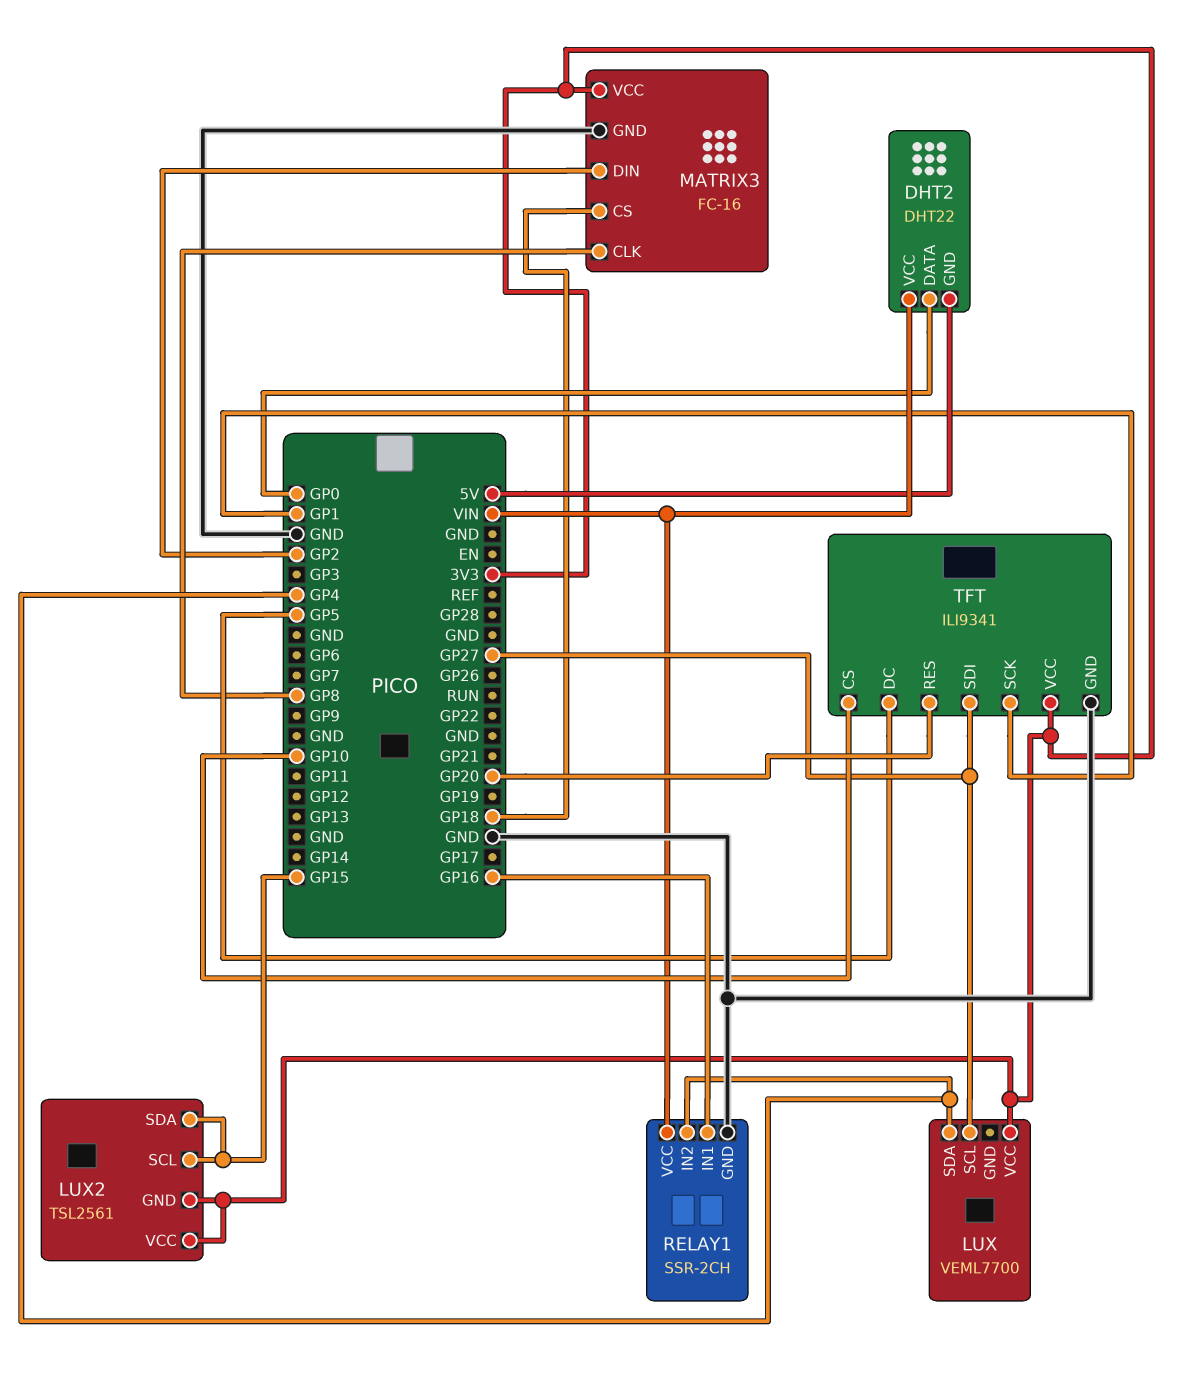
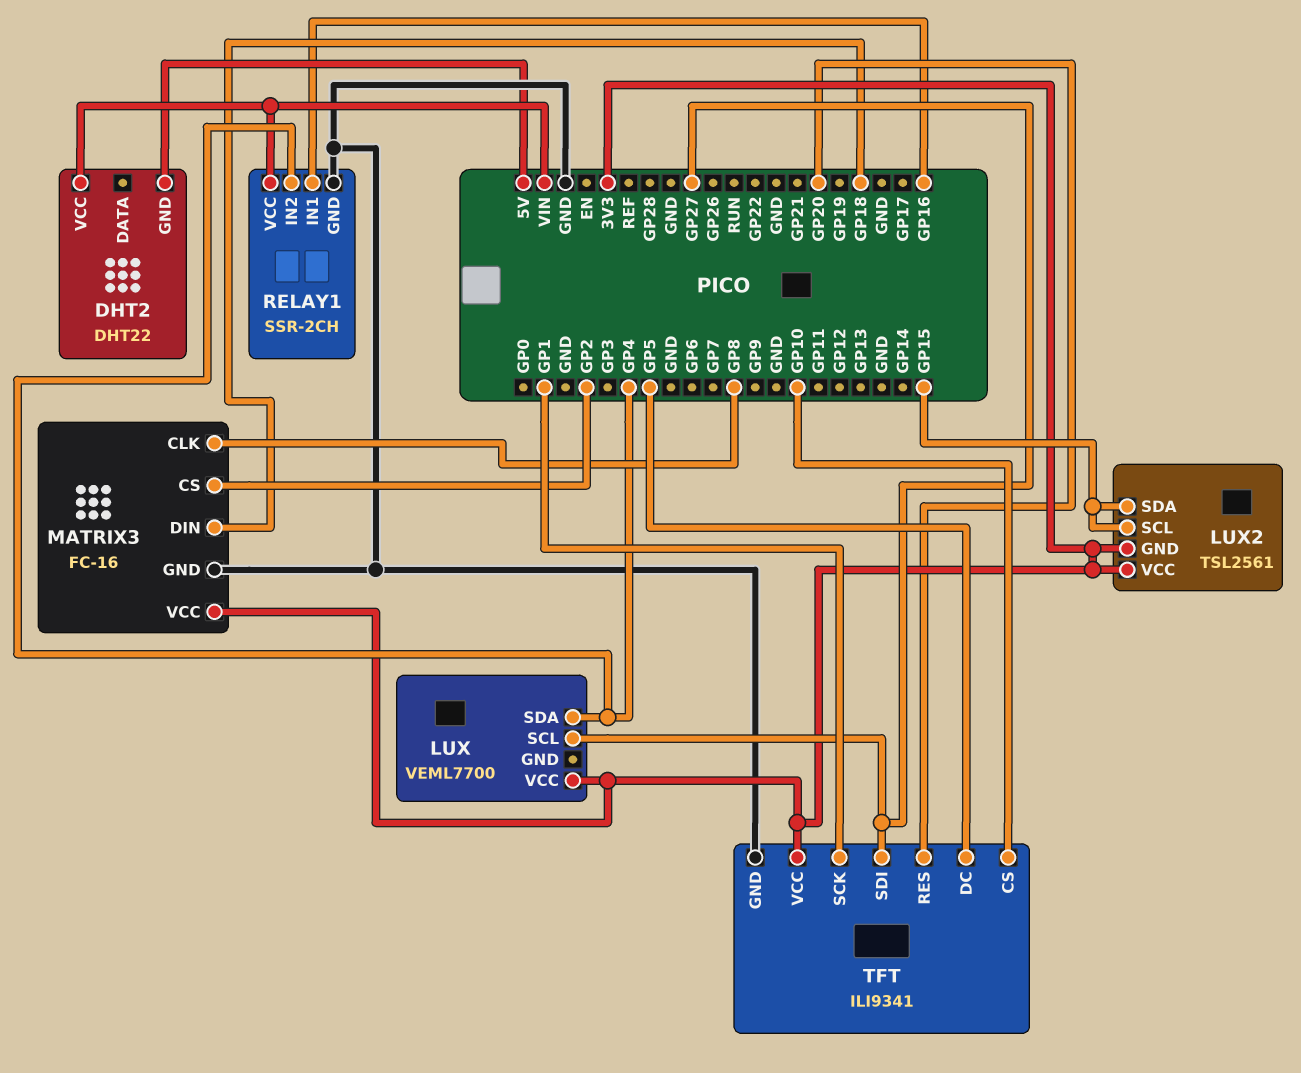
DHT2 pin DATA: GP0 -> none
MATRIX3 pin CS: GP18 -> GP2
MATRIX3 pin DIN: GP2 -> GP18

